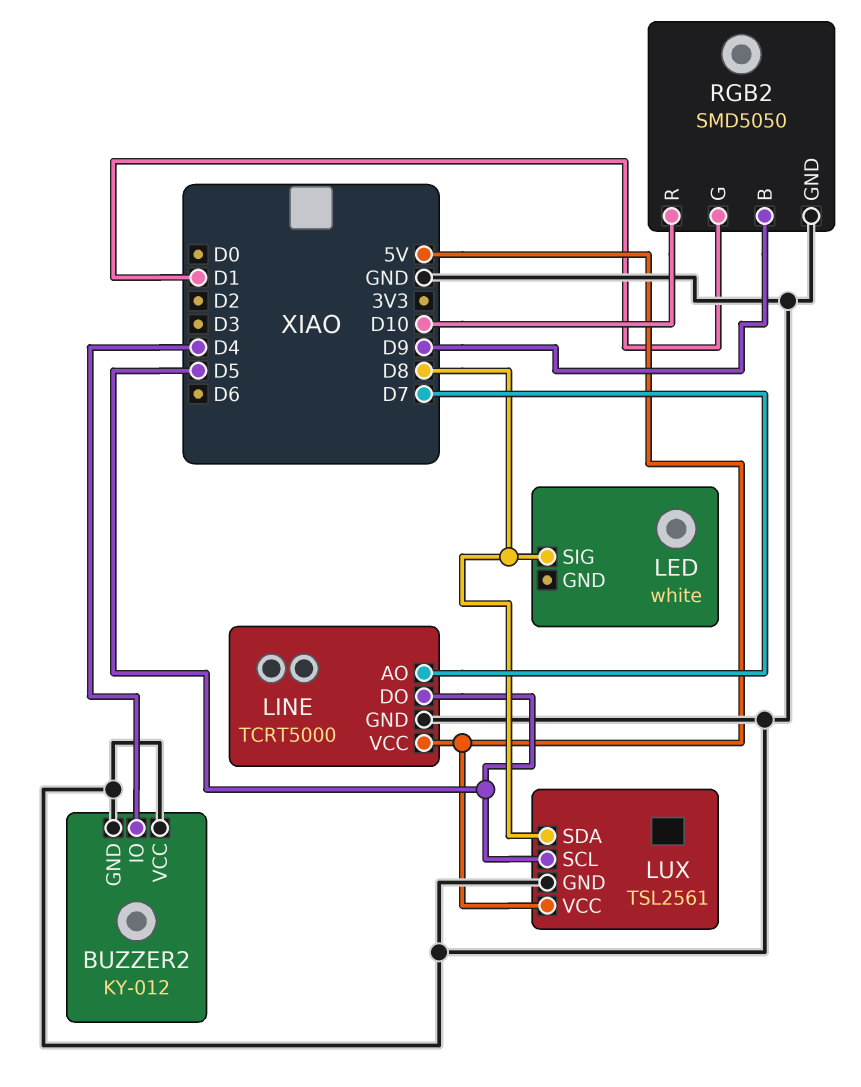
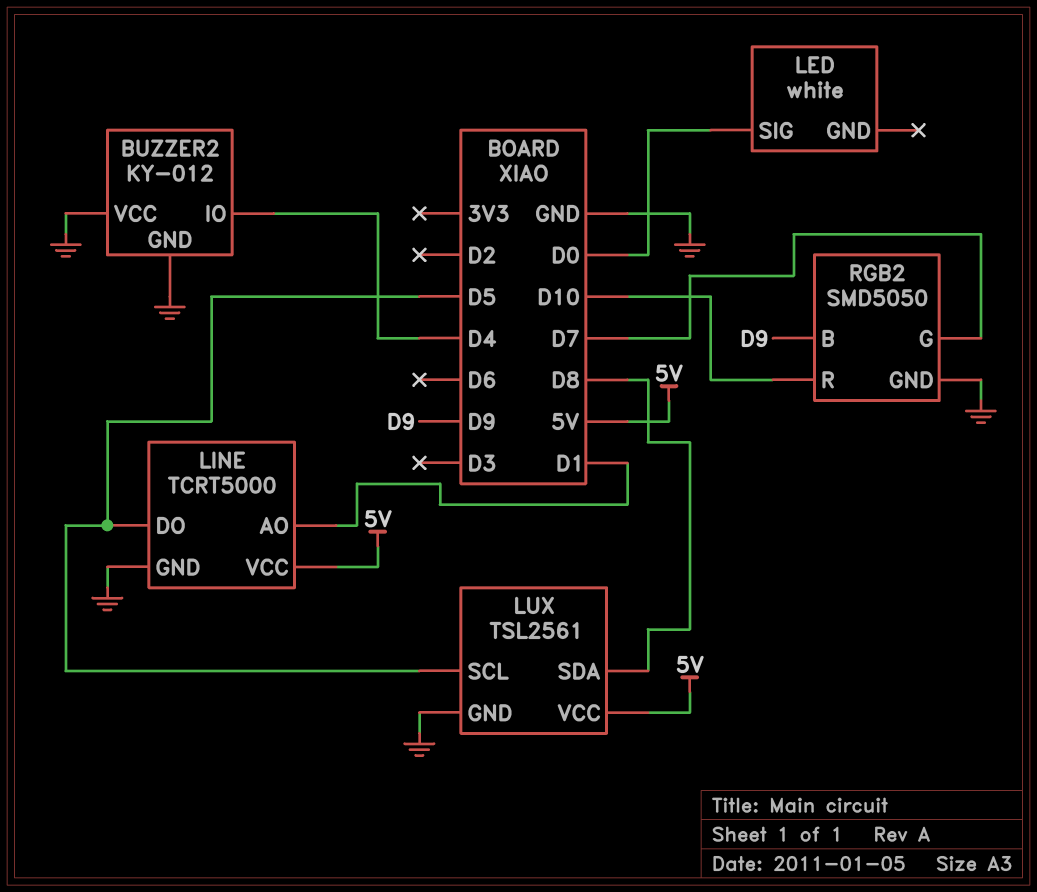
LED pin SIG: D8 -> D0
LINE pin AO: D7 -> D1
RGB2 pin G: D1 -> D7

